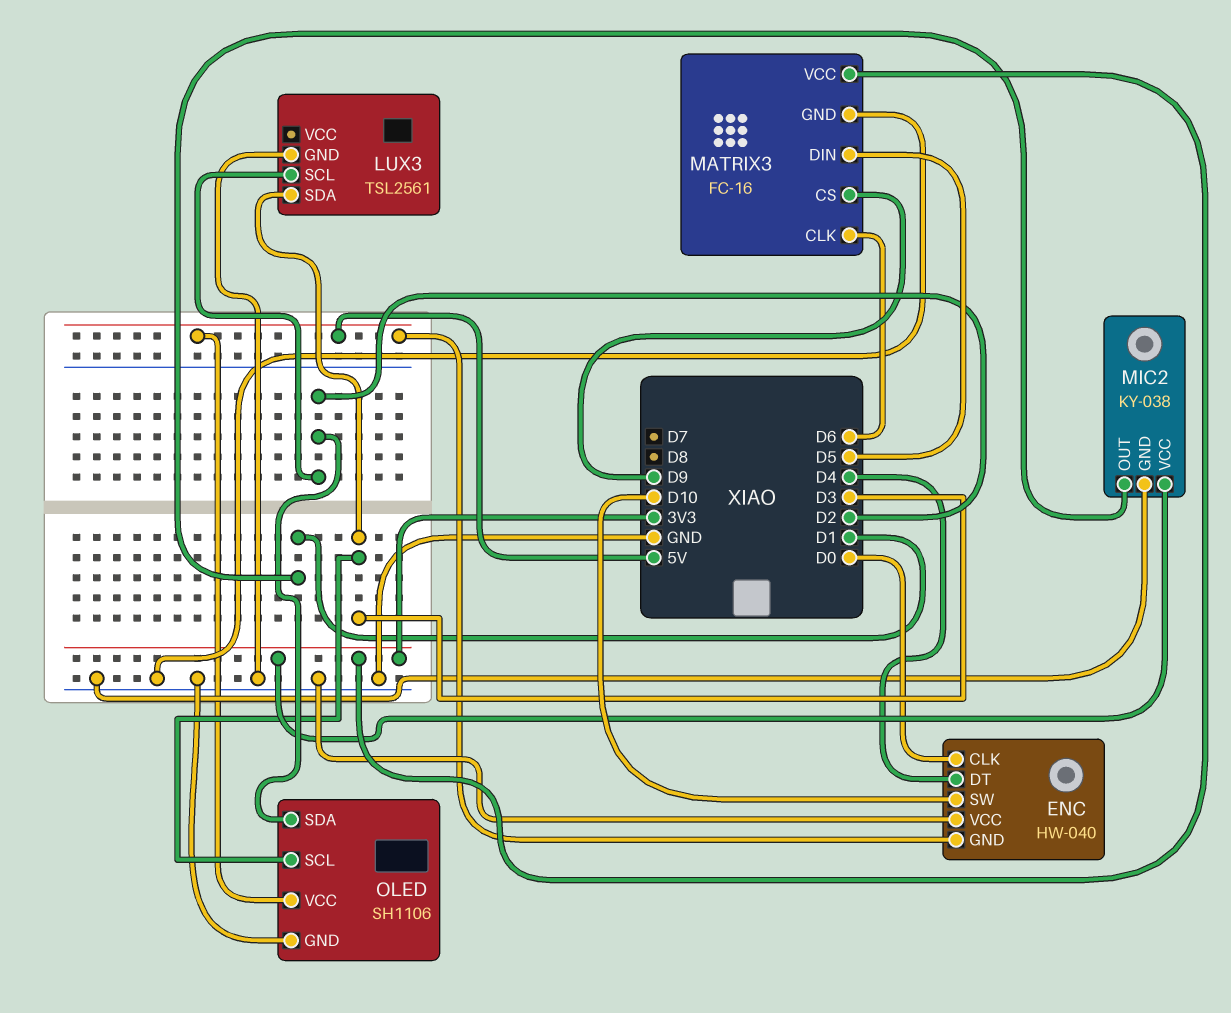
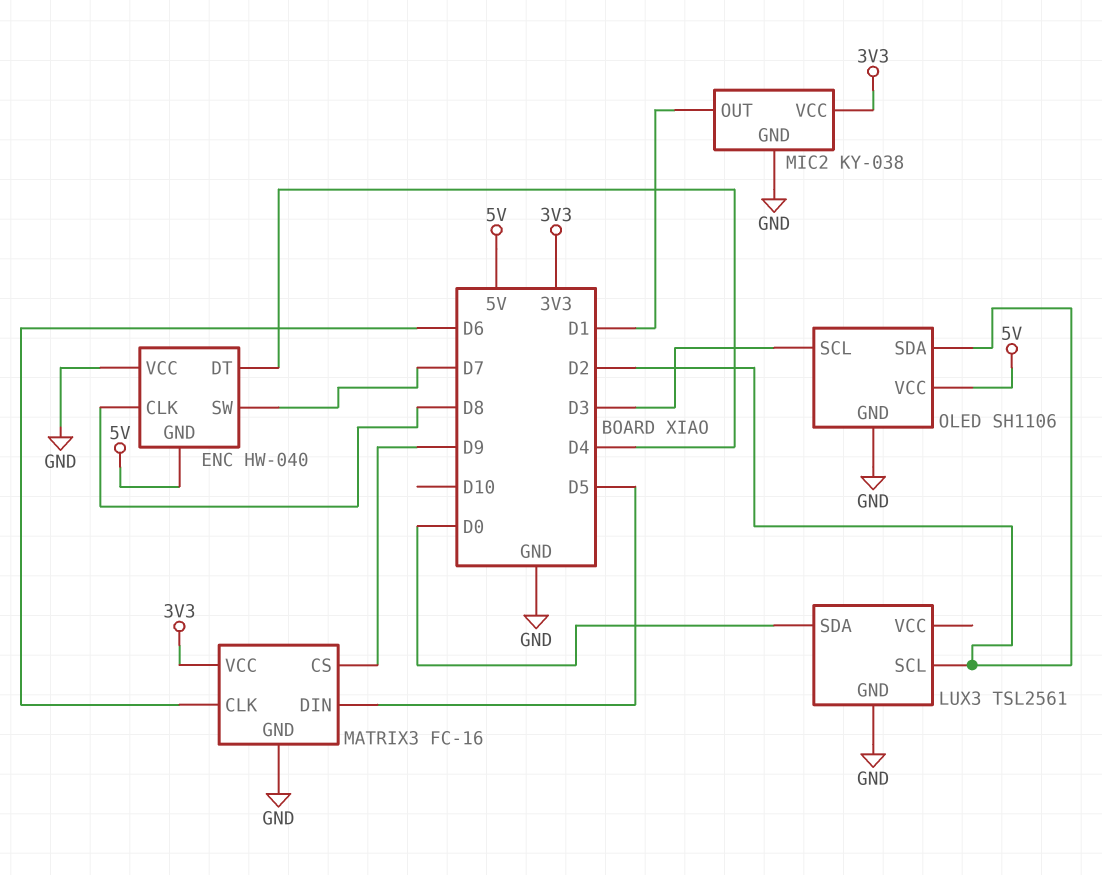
ENC pin CLK: D0 -> D8
ENC pin SW: D10 -> D7
LUX3 pin SDA: D3 -> D0

